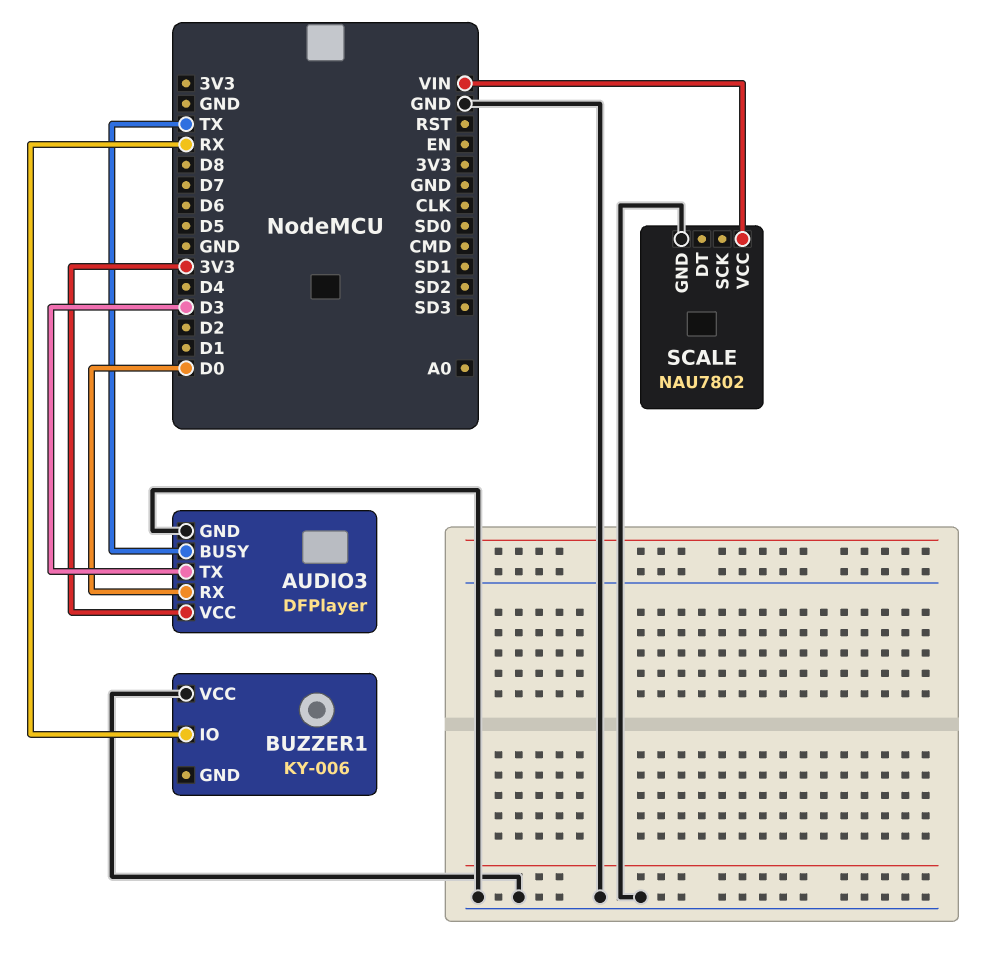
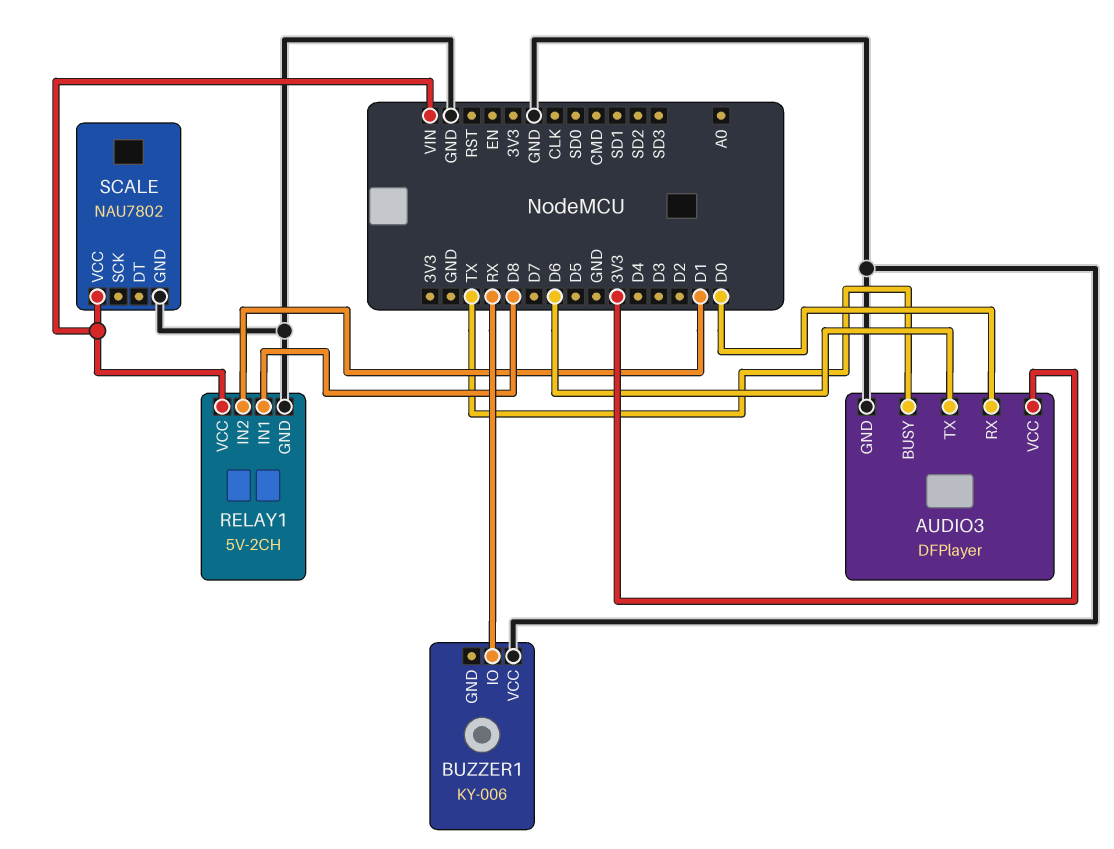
AUDIO3 pin TX: D3 -> D6
RELAY1: none -> 5V-2CH
RELAY1 pin GND: none -> GND
RELAY1 pin IN1: none -> D8
RELAY1 pin IN2: none -> D1
RELAY1 pin VCC: none -> VIN

